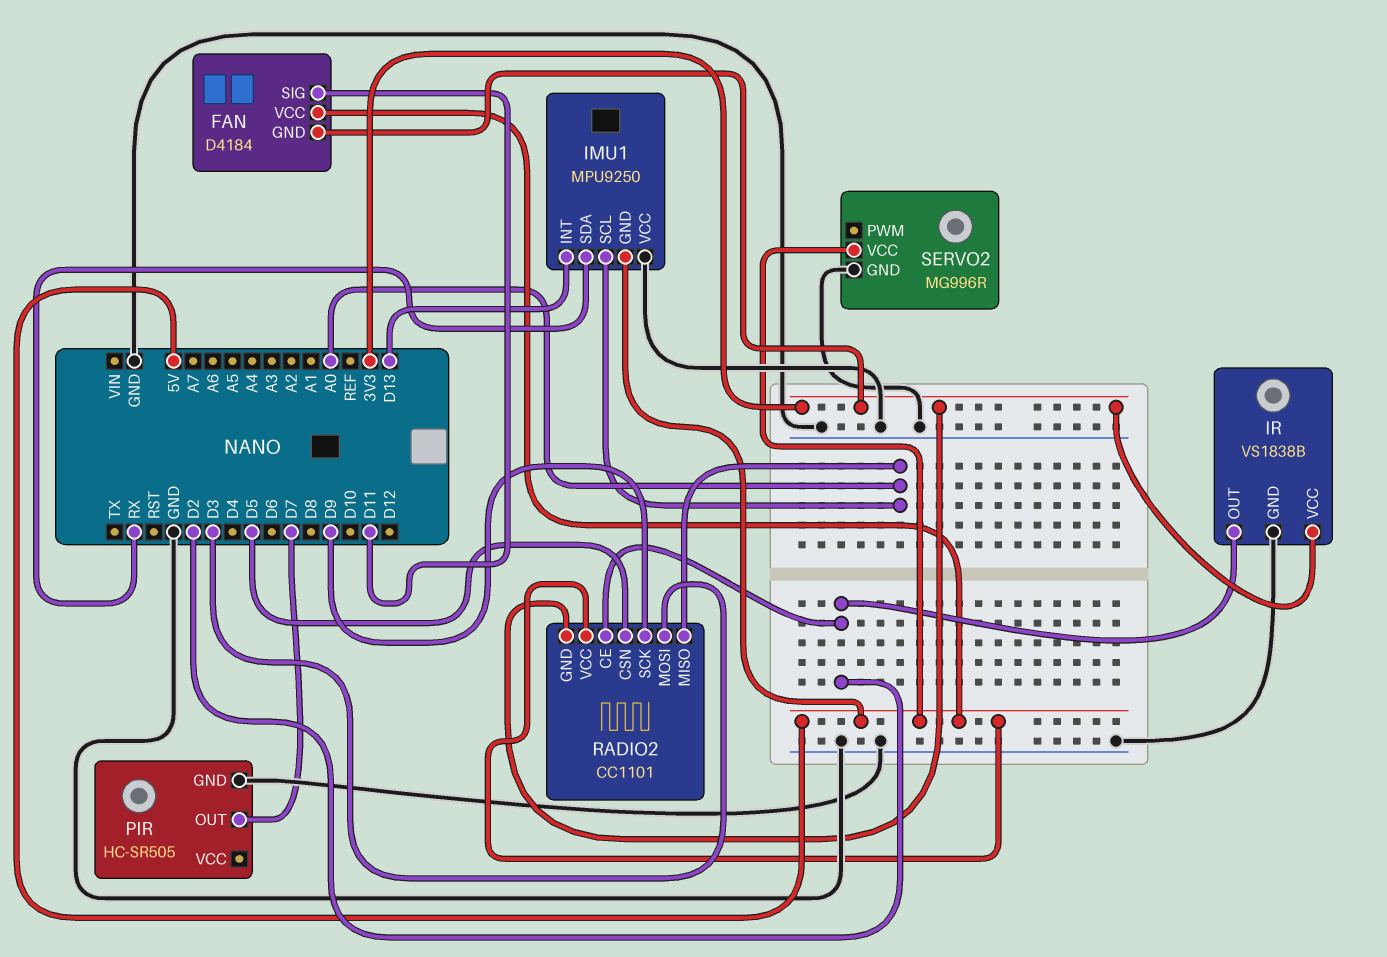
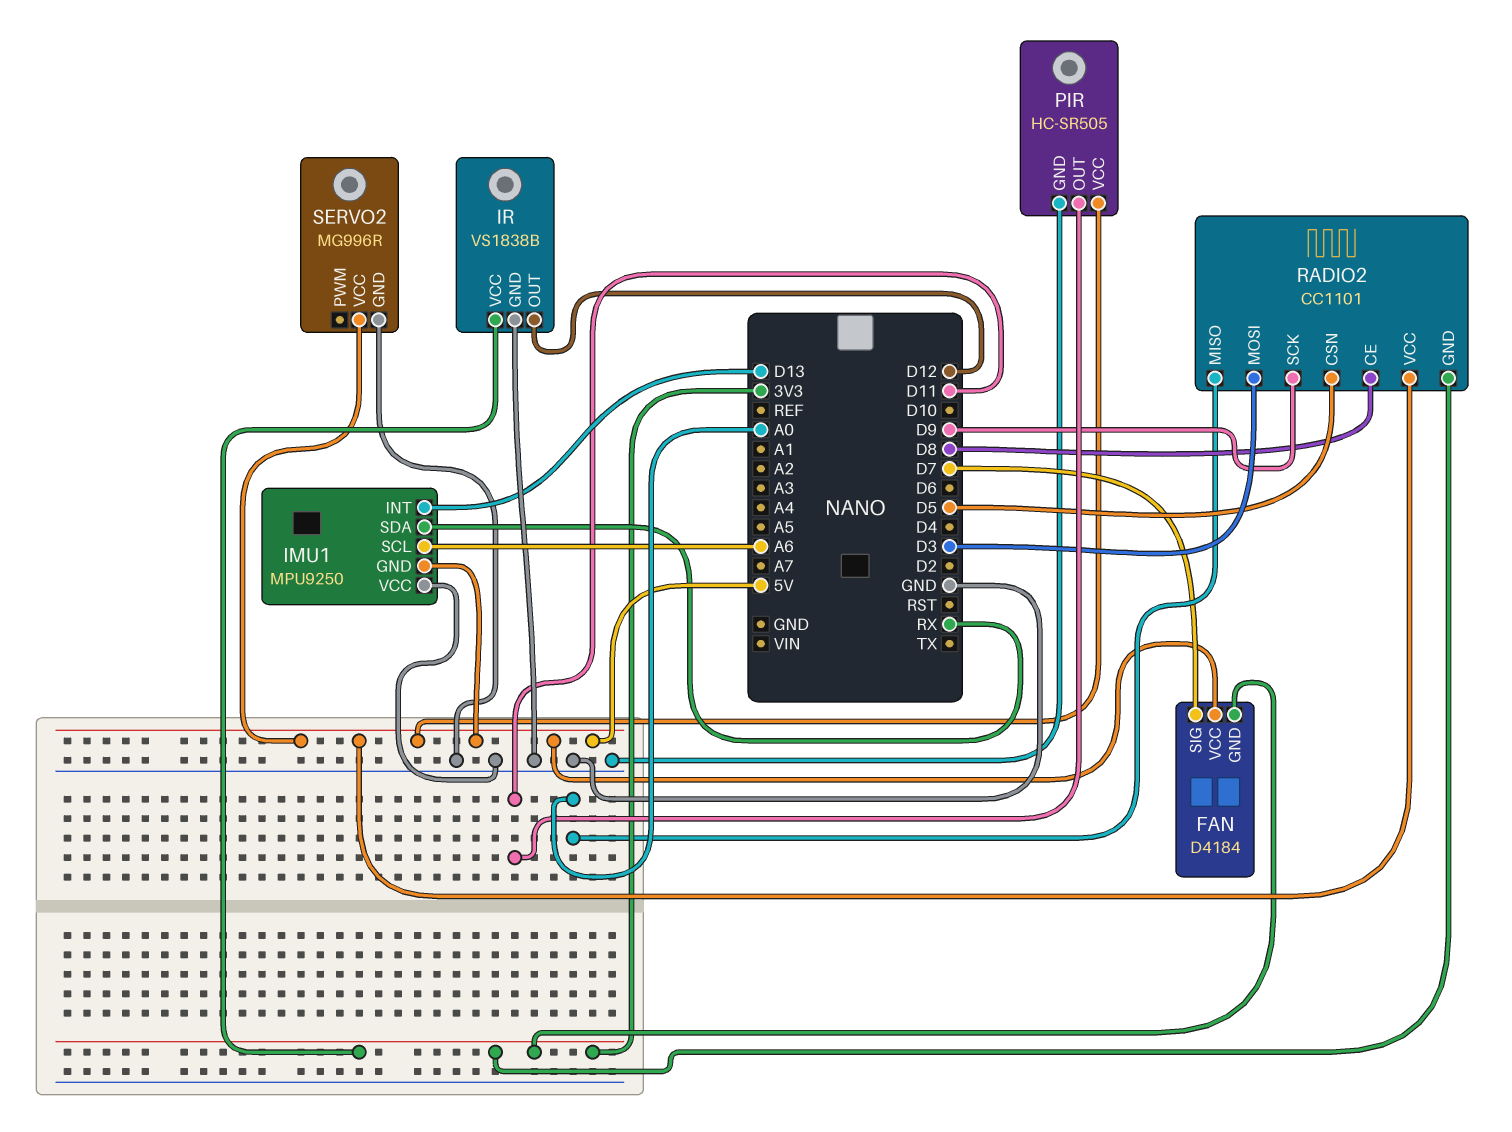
FAN pin SIG: D11 -> D7
IMU1 pin SCL: A0 -> A6
IR pin OUT: D2 -> D12
PIR pin OUT: D7 -> D11
PIR pin VCC: none -> 5V
RADIO2 pin CE: D2 -> D8

